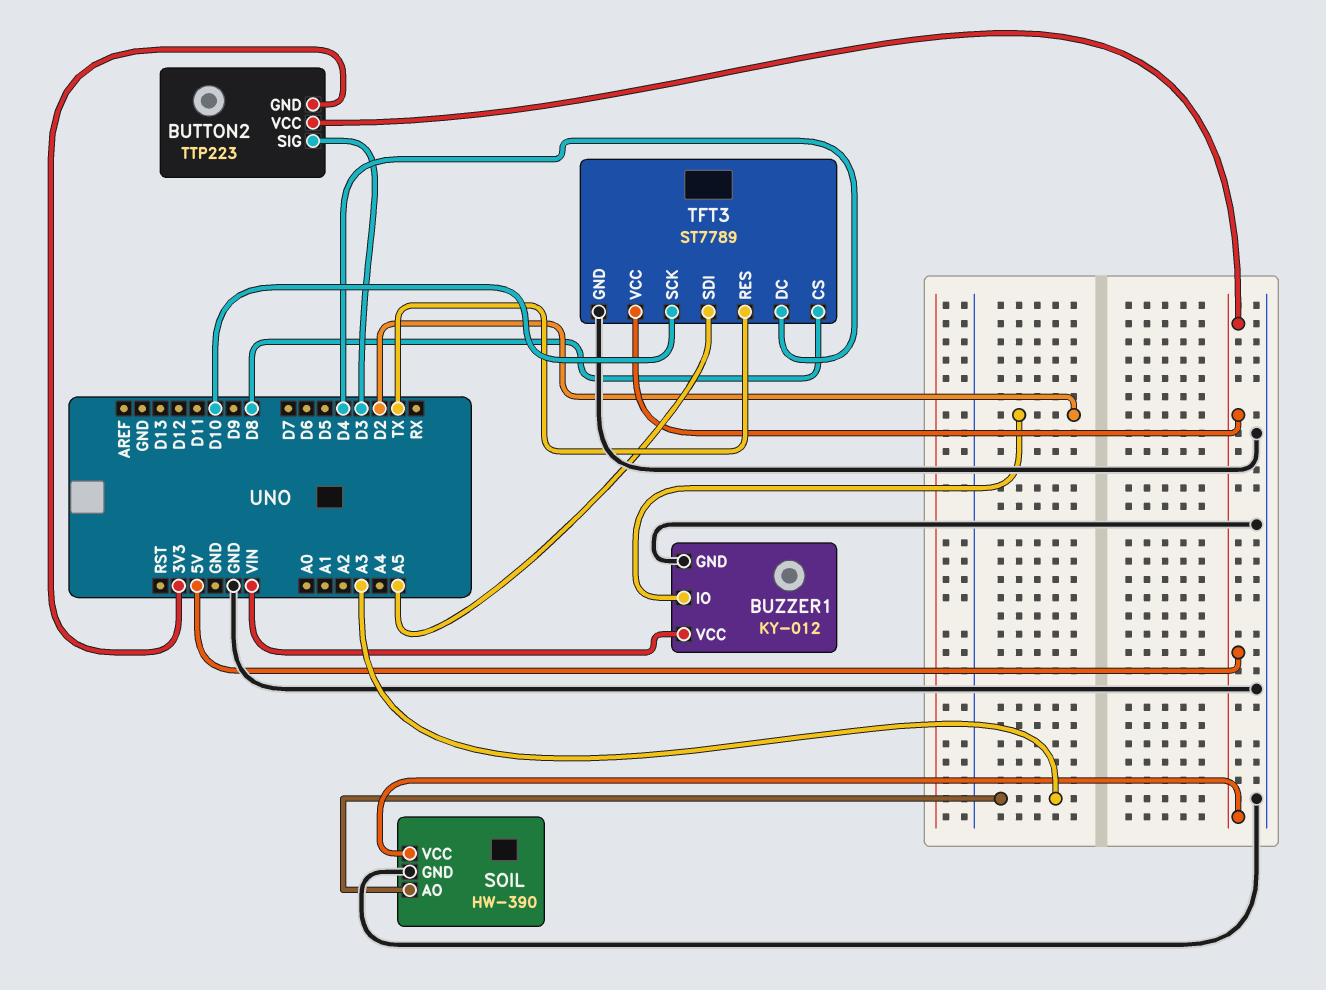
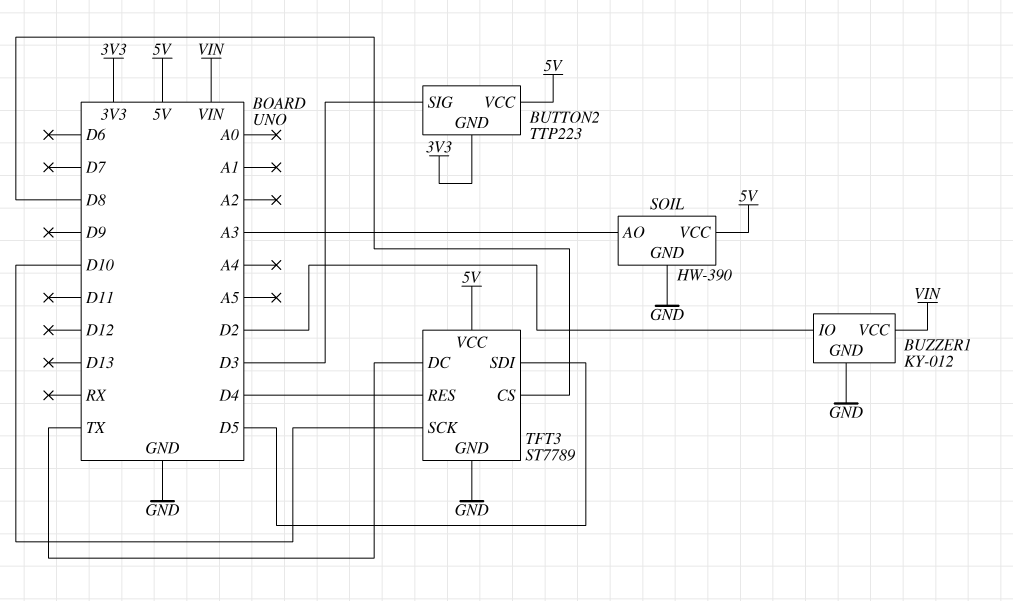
TFT3 pin DC: D4 -> TX
TFT3 pin RES: TX -> D4
TFT3 pin SDI: A5 -> D5

